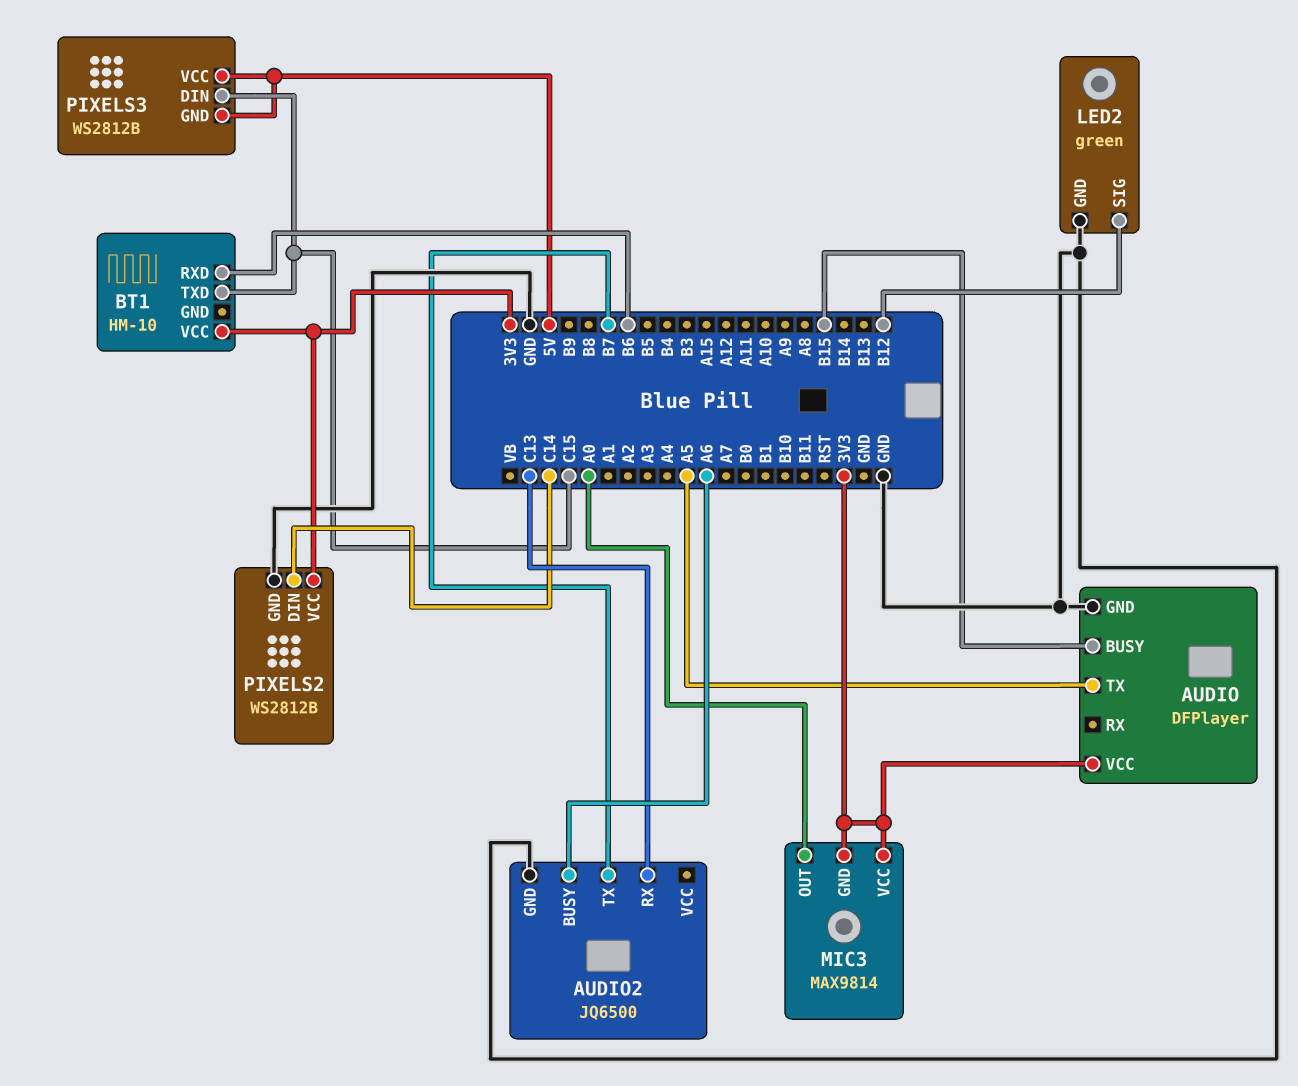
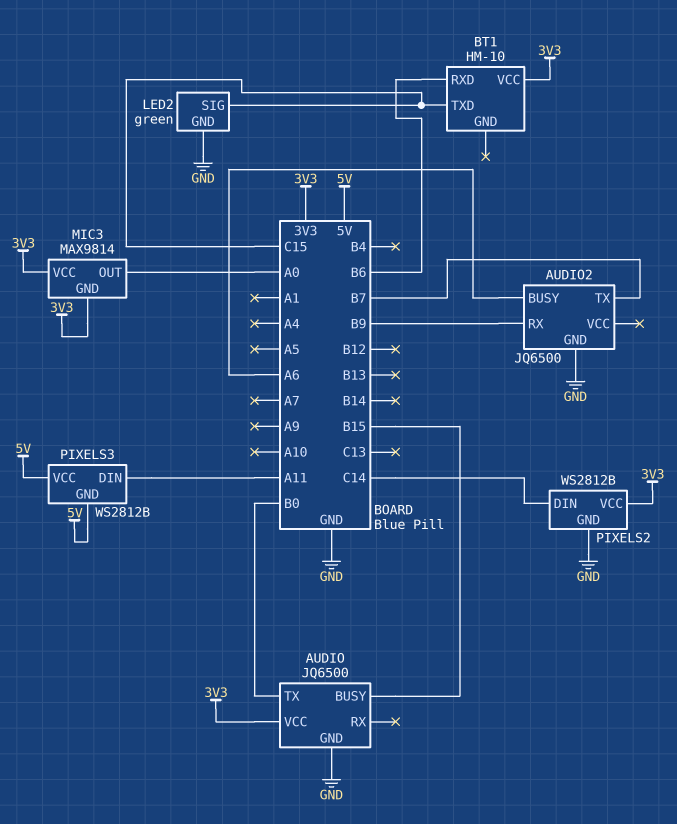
AUDIO: DFPlayer -> JQ6500
AUDIO pin TX: A5 -> B0
AUDIO2 pin RX: C13 -> B9
LED2 pin SIG: B12 -> C15
PIXELS3 pin DIN: C15 -> A11

